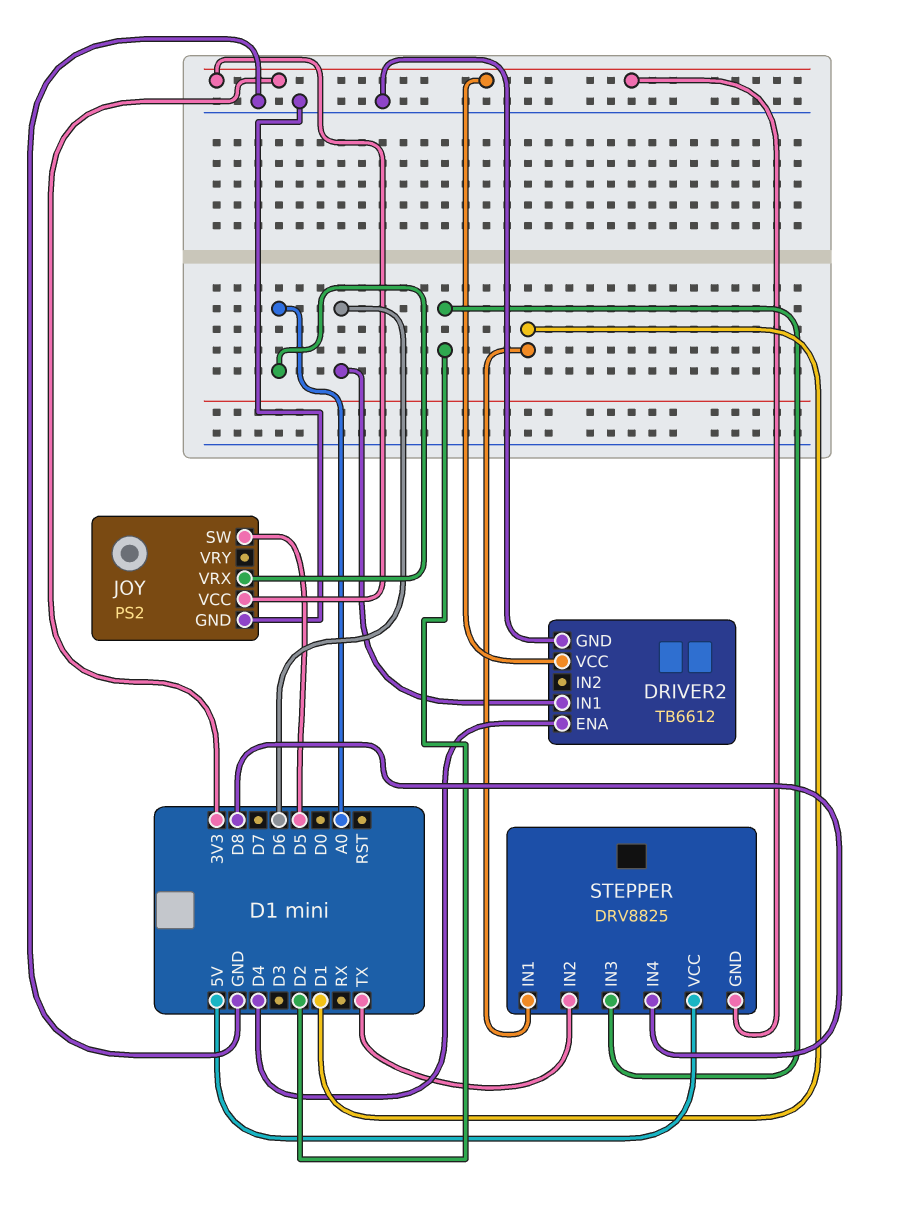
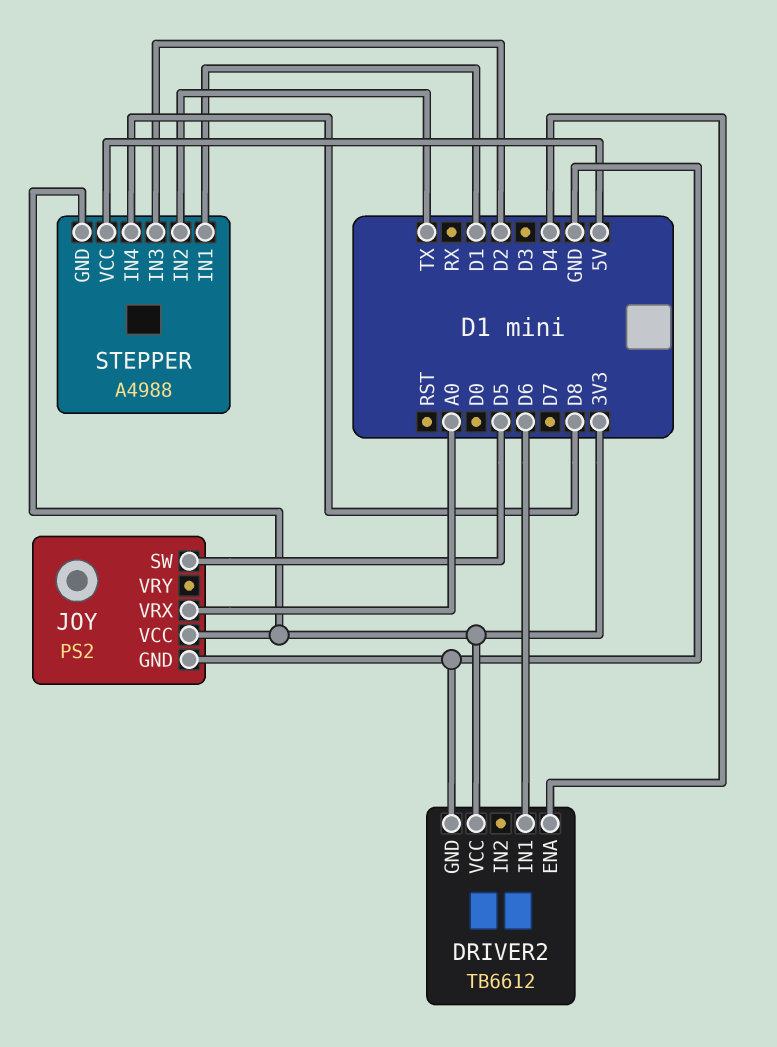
STEPPER: DRV8825 -> A4988

